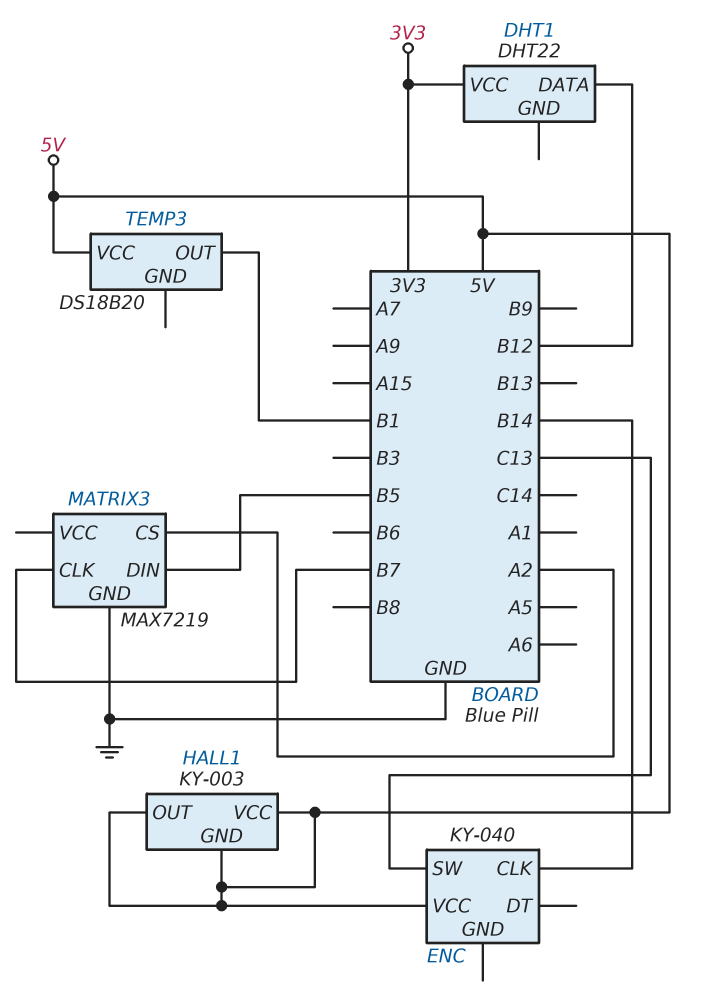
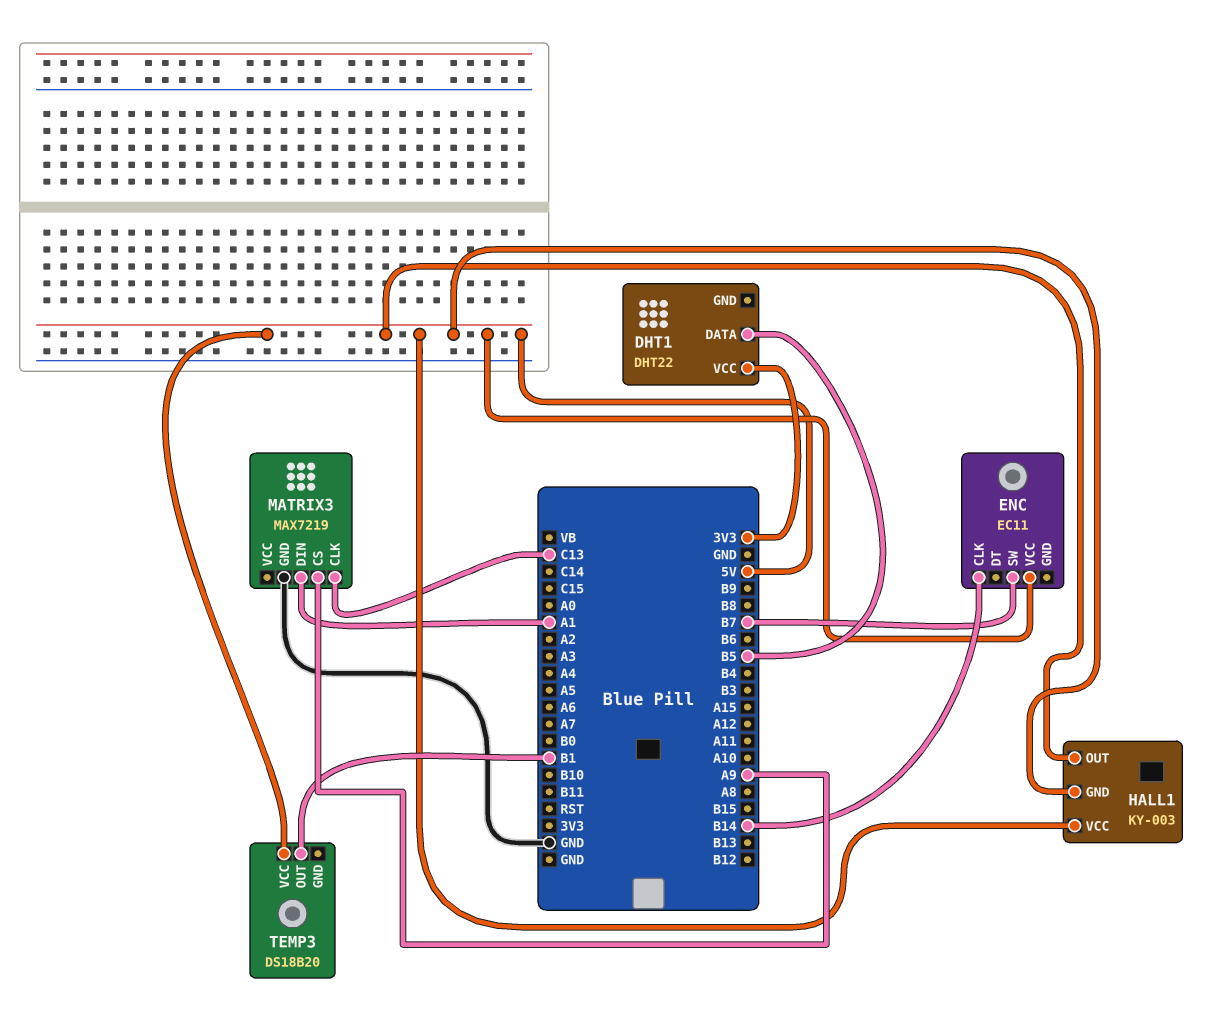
DHT1 pin DATA: B12 -> B5
ENC: KY-040 -> EC11
ENC pin SW: C13 -> B7
MATRIX3 pin CLK: B7 -> C13
MATRIX3 pin CS: A2 -> A9
MATRIX3 pin DIN: B5 -> A1

